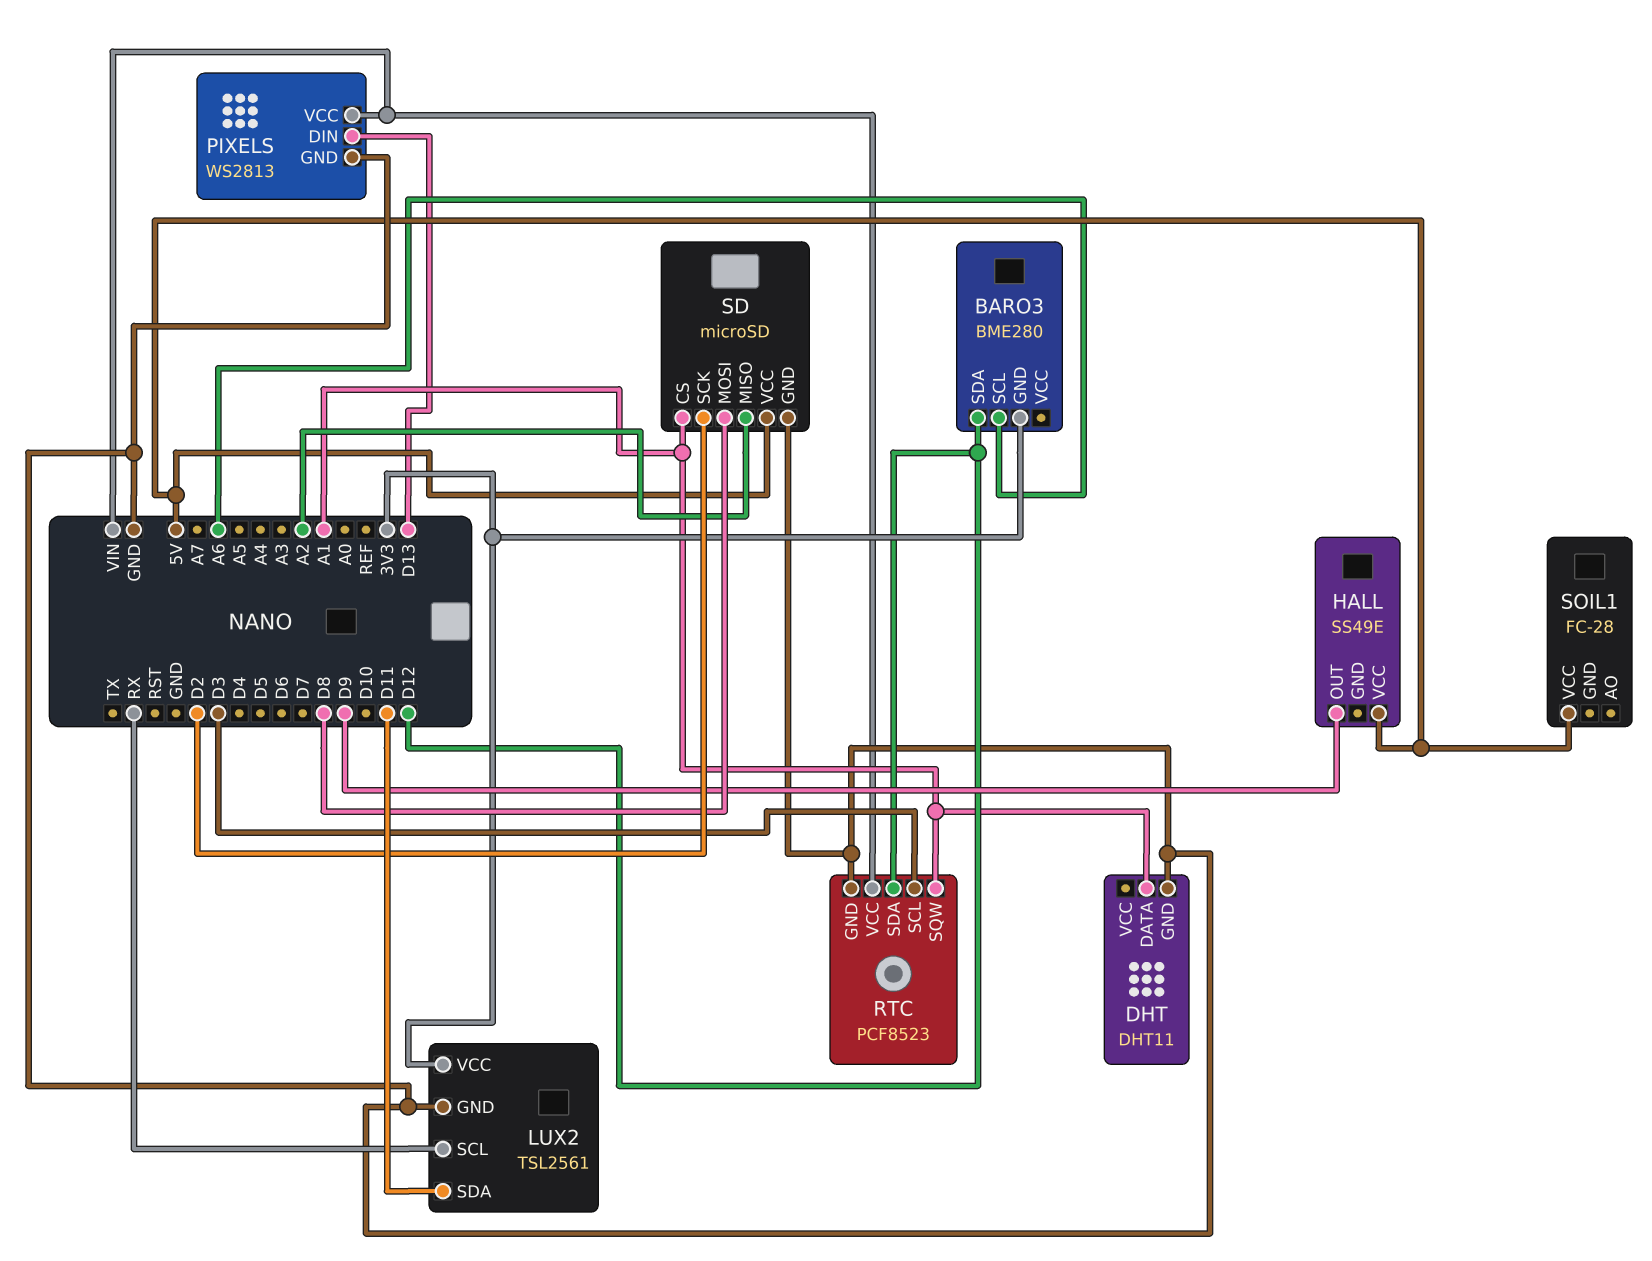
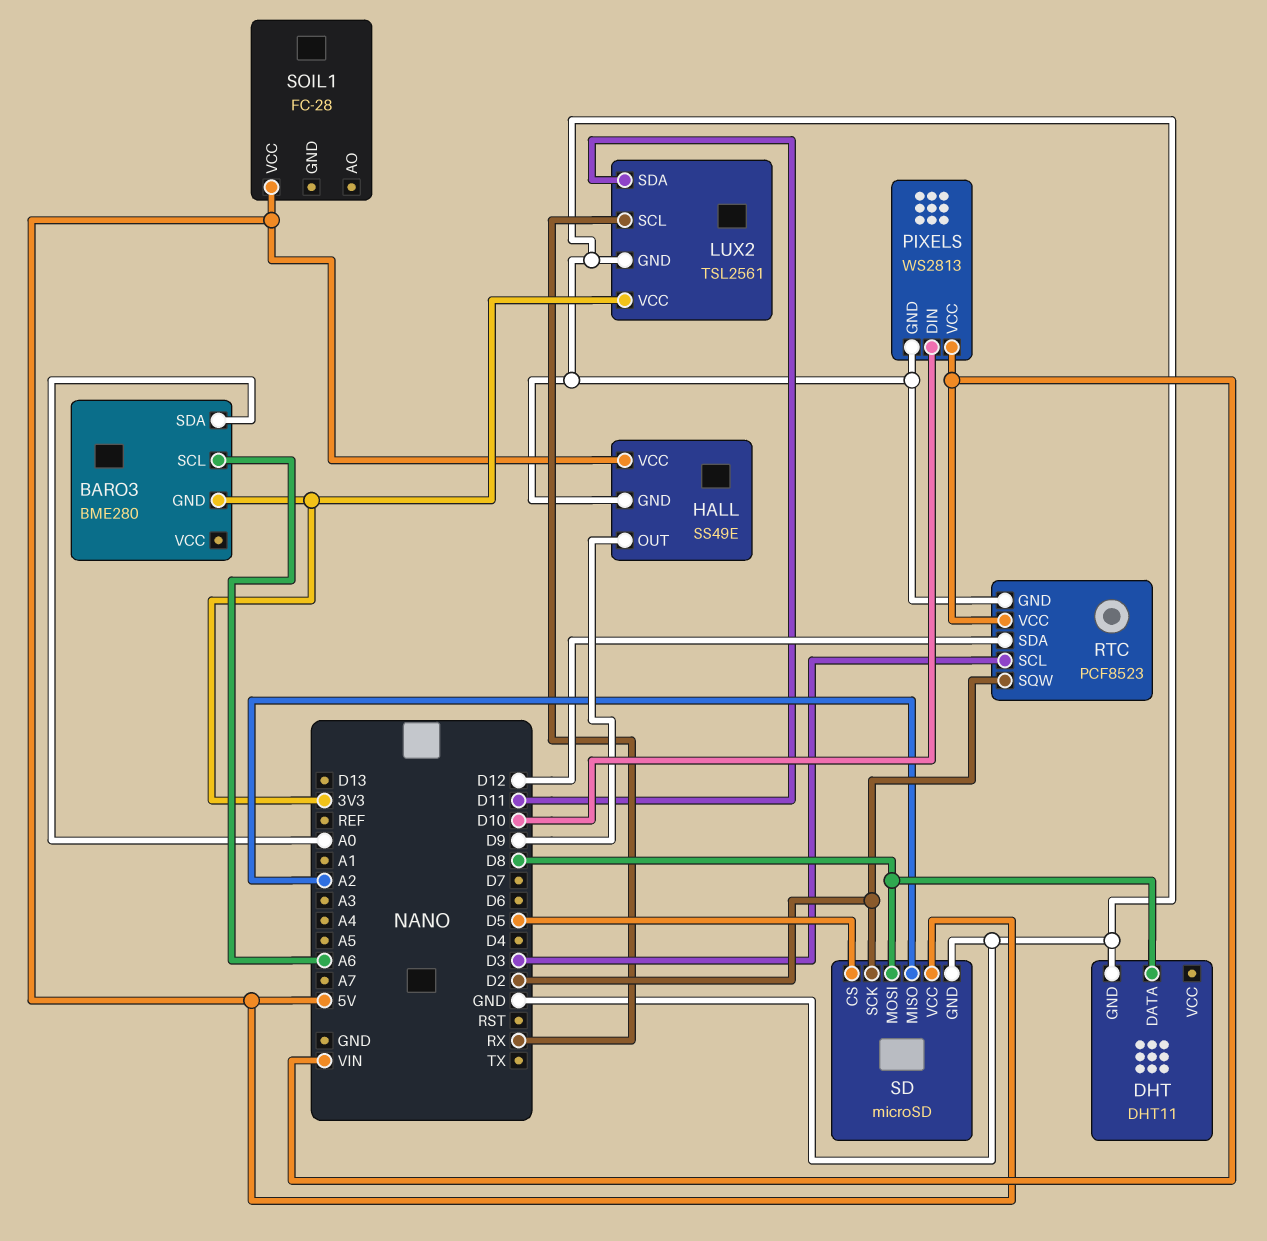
BARO3 pin SDA: D12 -> A0
DHT pin DATA: A1 -> D8
HALL pin GND: none -> GND
PIXELS pin DIN: D13 -> D10
RTC pin SQW: A1 -> D2
SD pin CS: A1 -> D5

